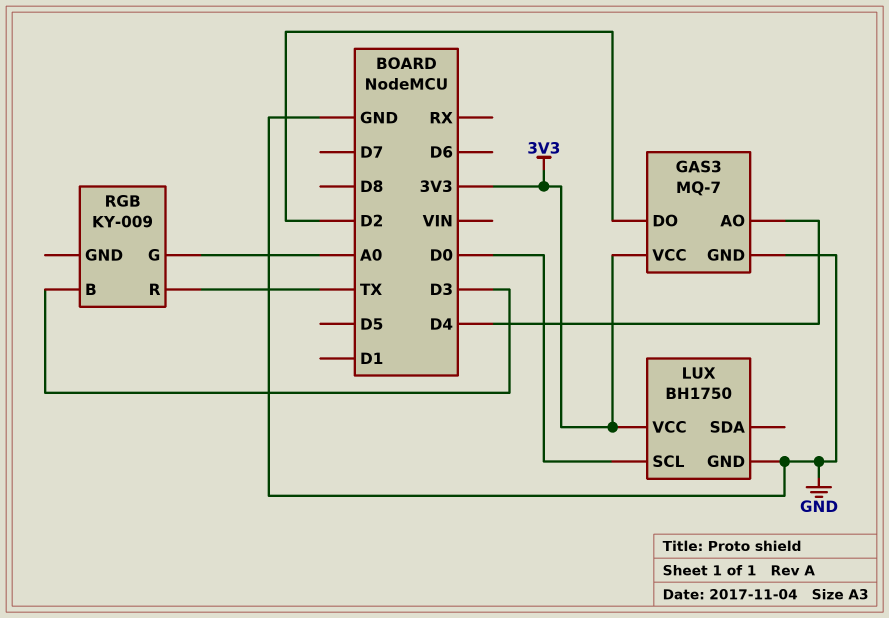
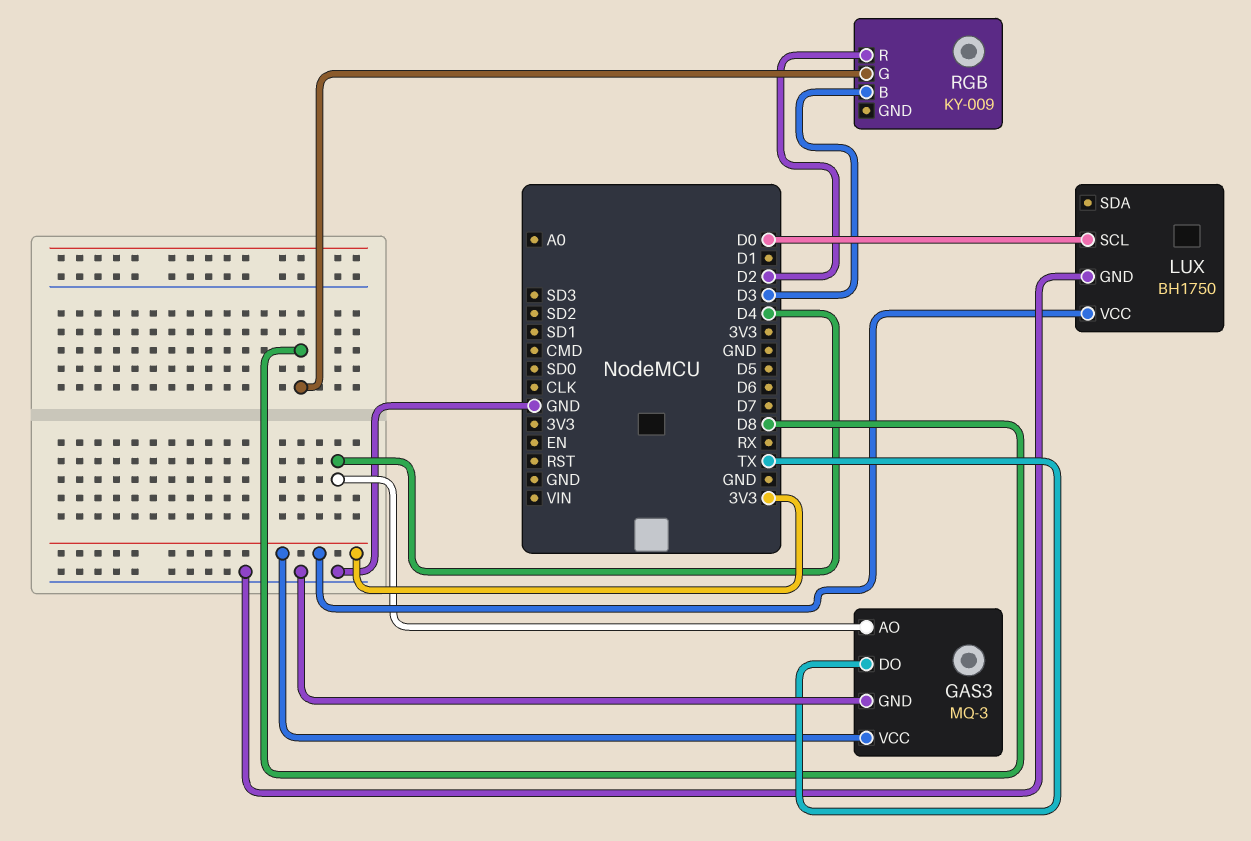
GAS3: MQ-7 -> MQ-3
GAS3 pin DO: D2 -> TX
RGB pin G: A0 -> D8
RGB pin R: TX -> D2

